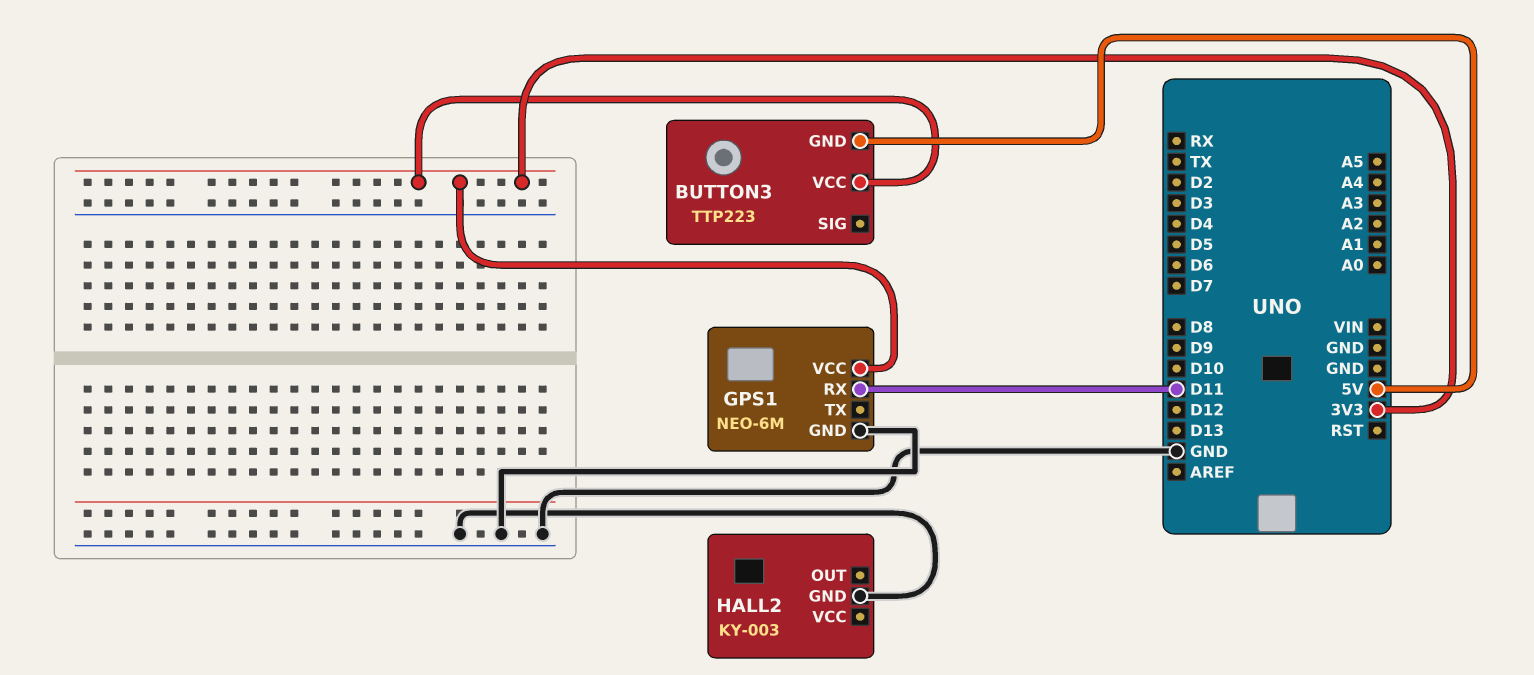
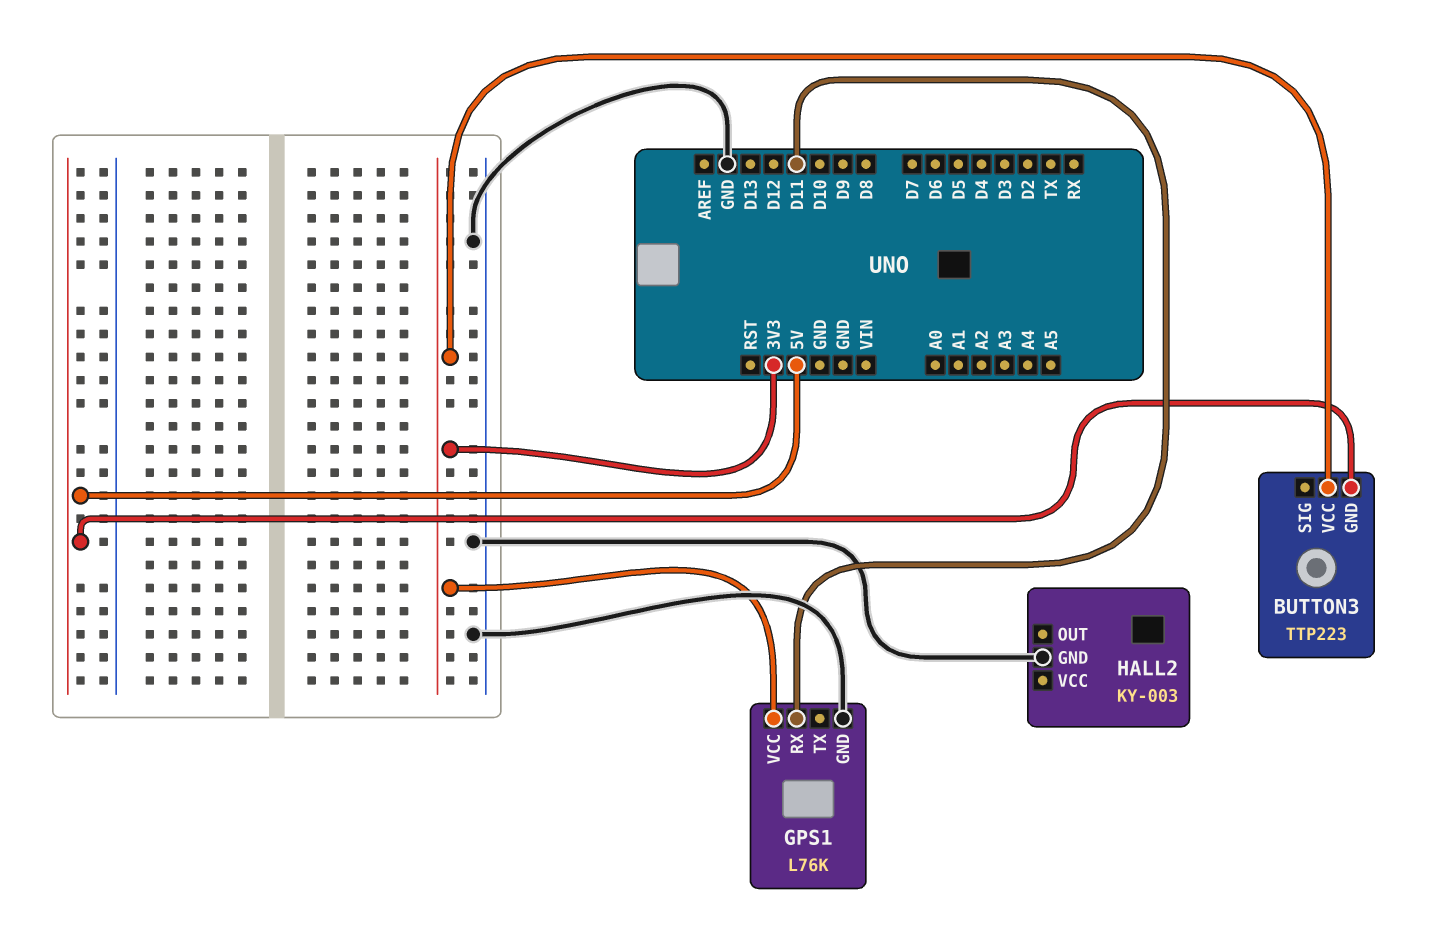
GPS1: NEO-6M -> L76K

